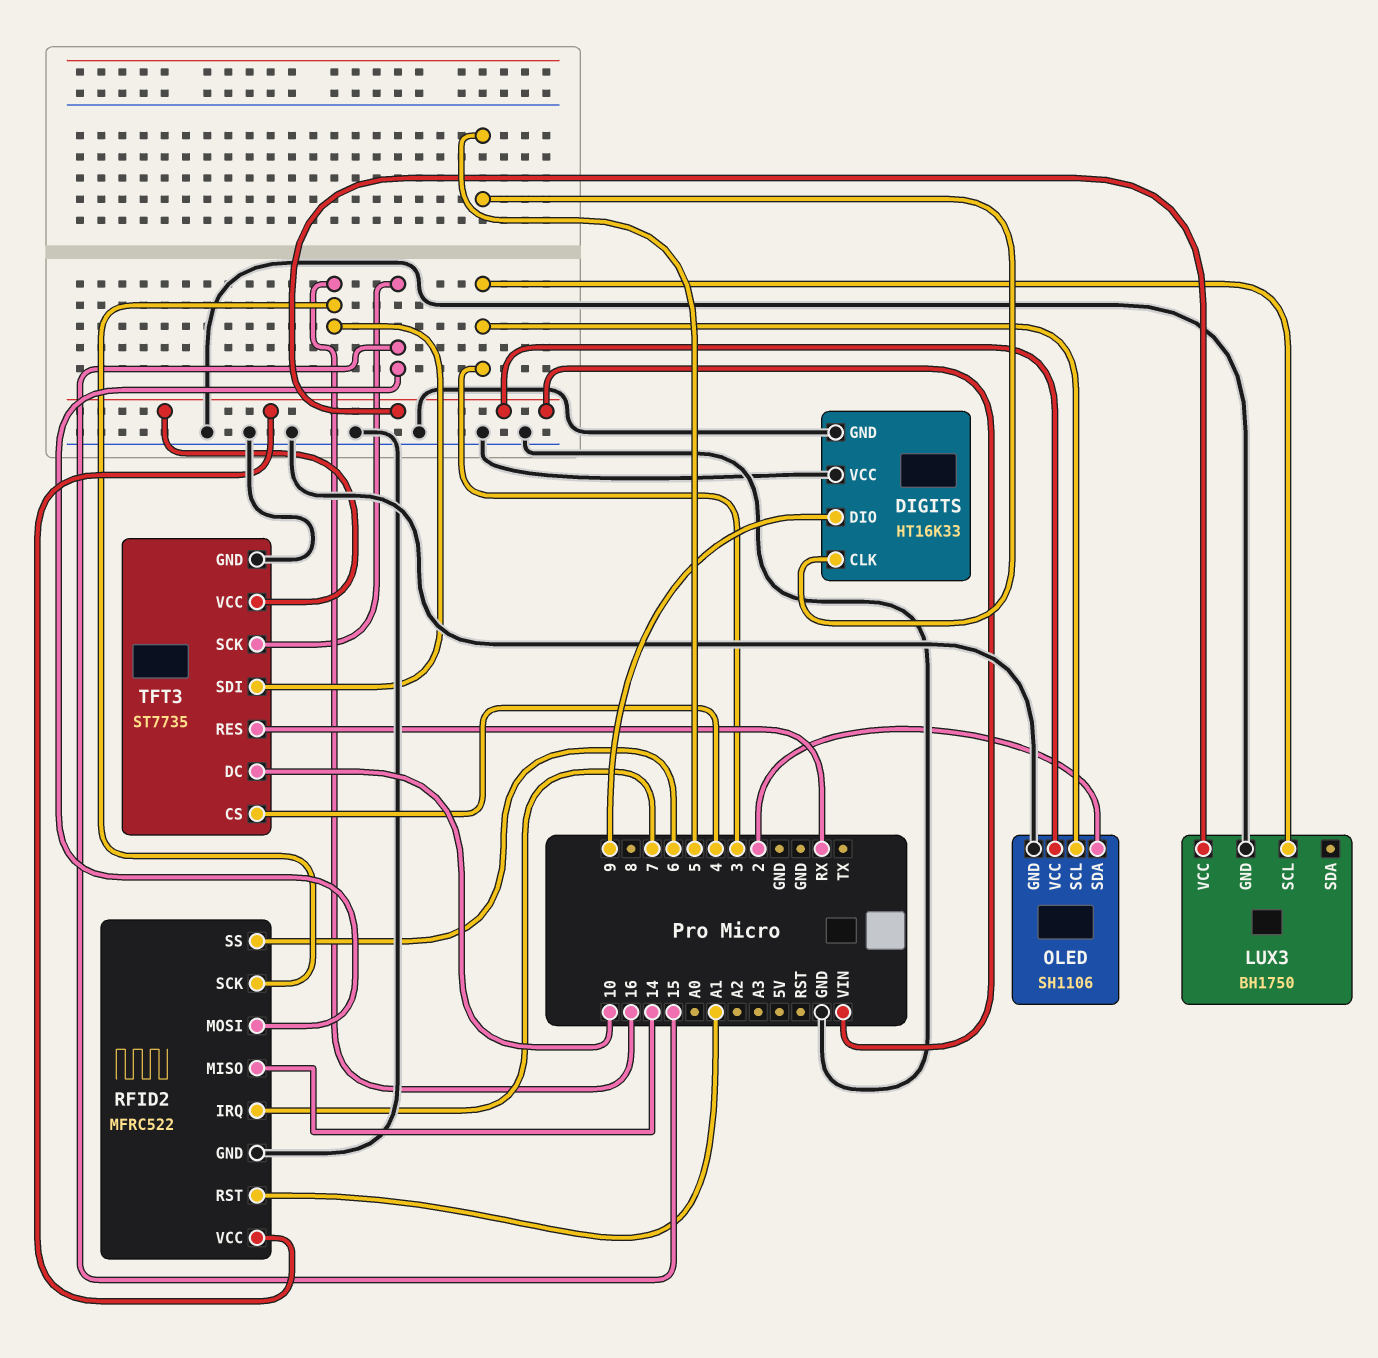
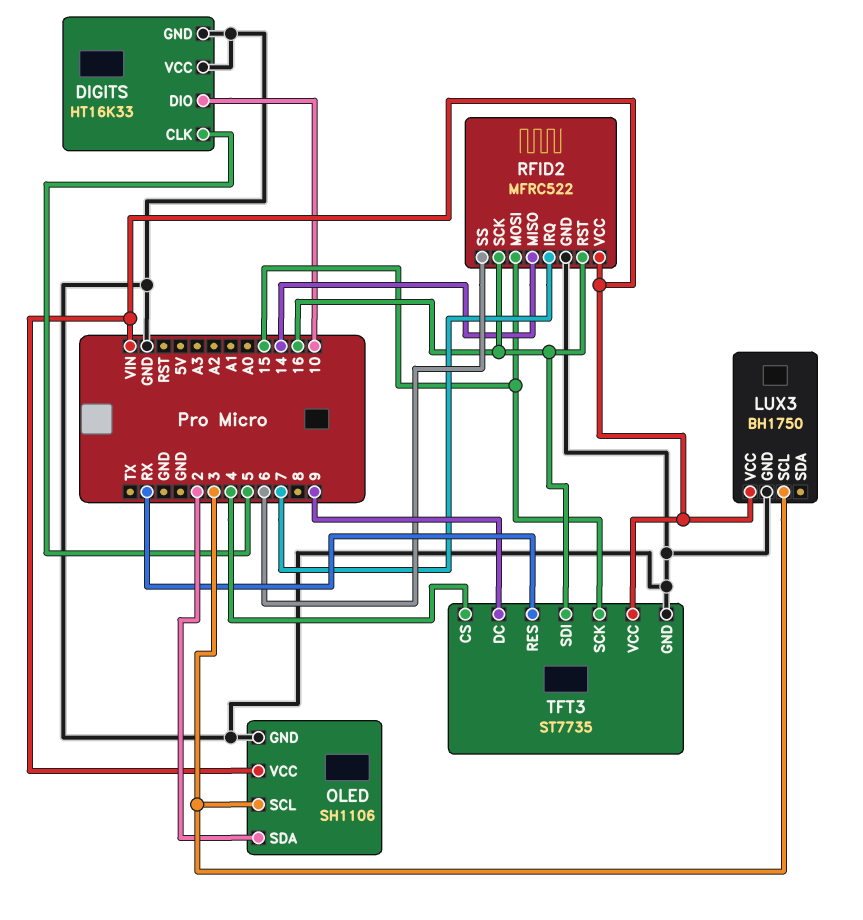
DIGITS pin DIO: 9 -> 10
RFID2 pin RST: A1 -> 16
TFT3 pin DC: 10 -> 9

